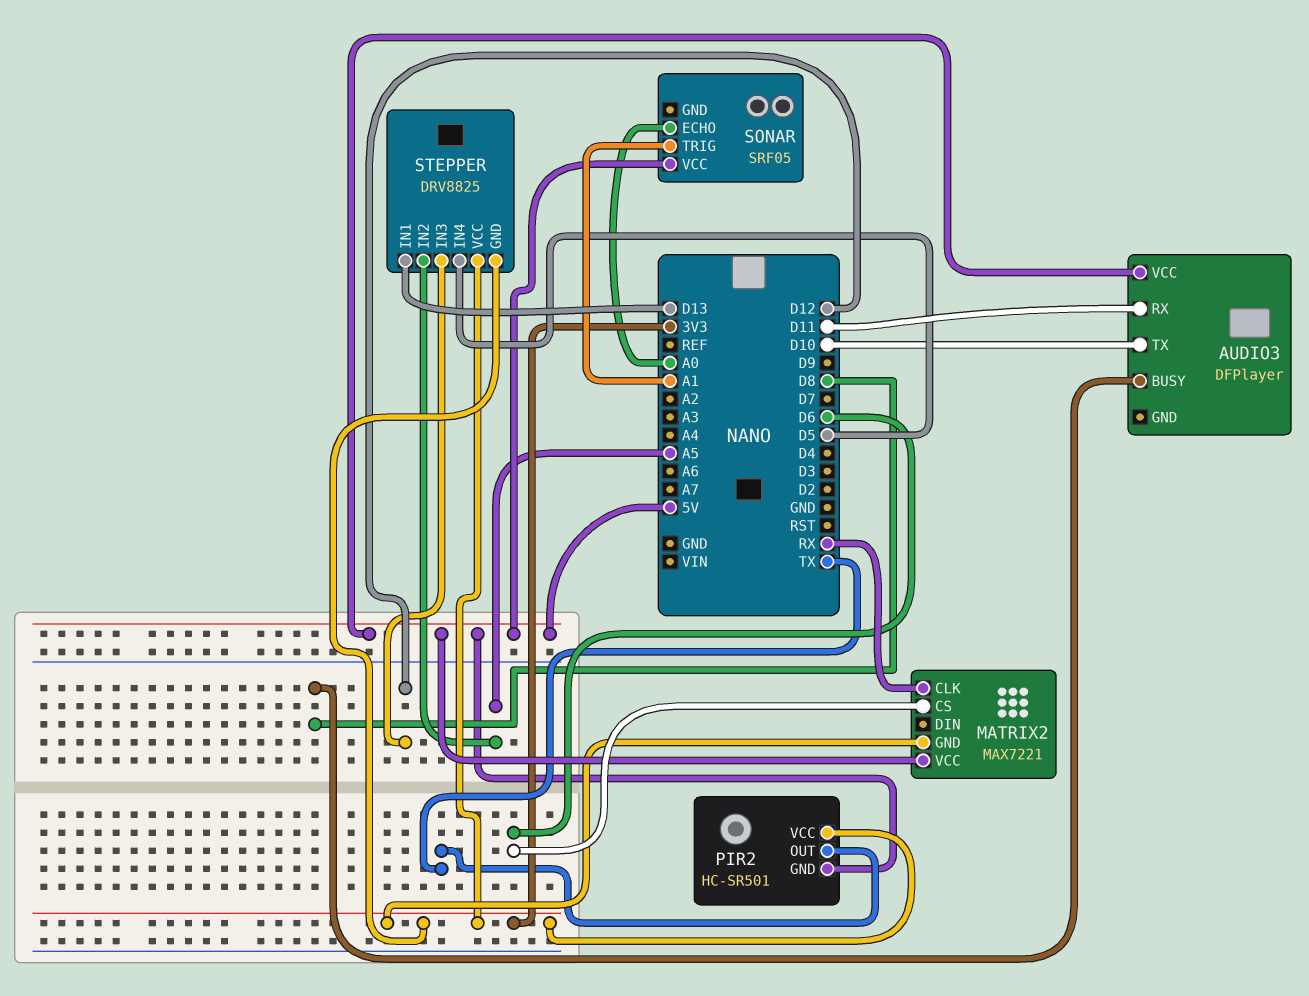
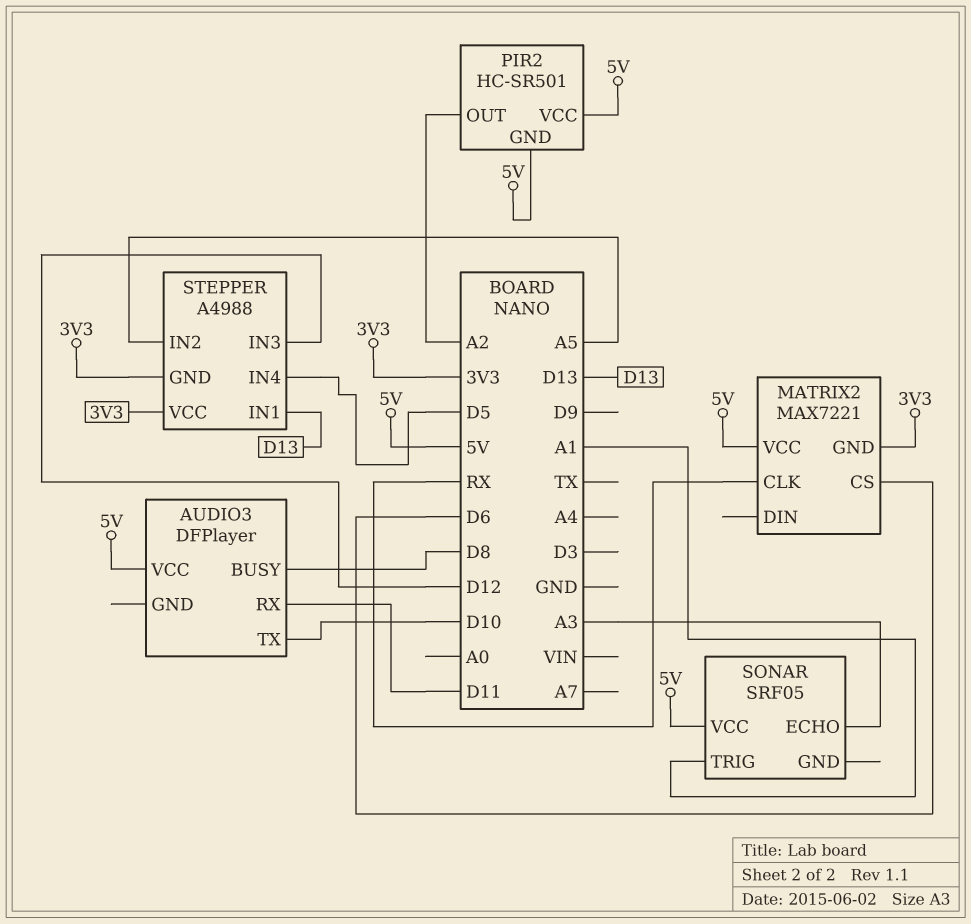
PIR2 pin OUT: TX -> A2
PIR2 pin VCC: 3V3 -> 5V
SONAR pin ECHO: A0 -> A3
STEPPER: DRV8825 -> A4988

